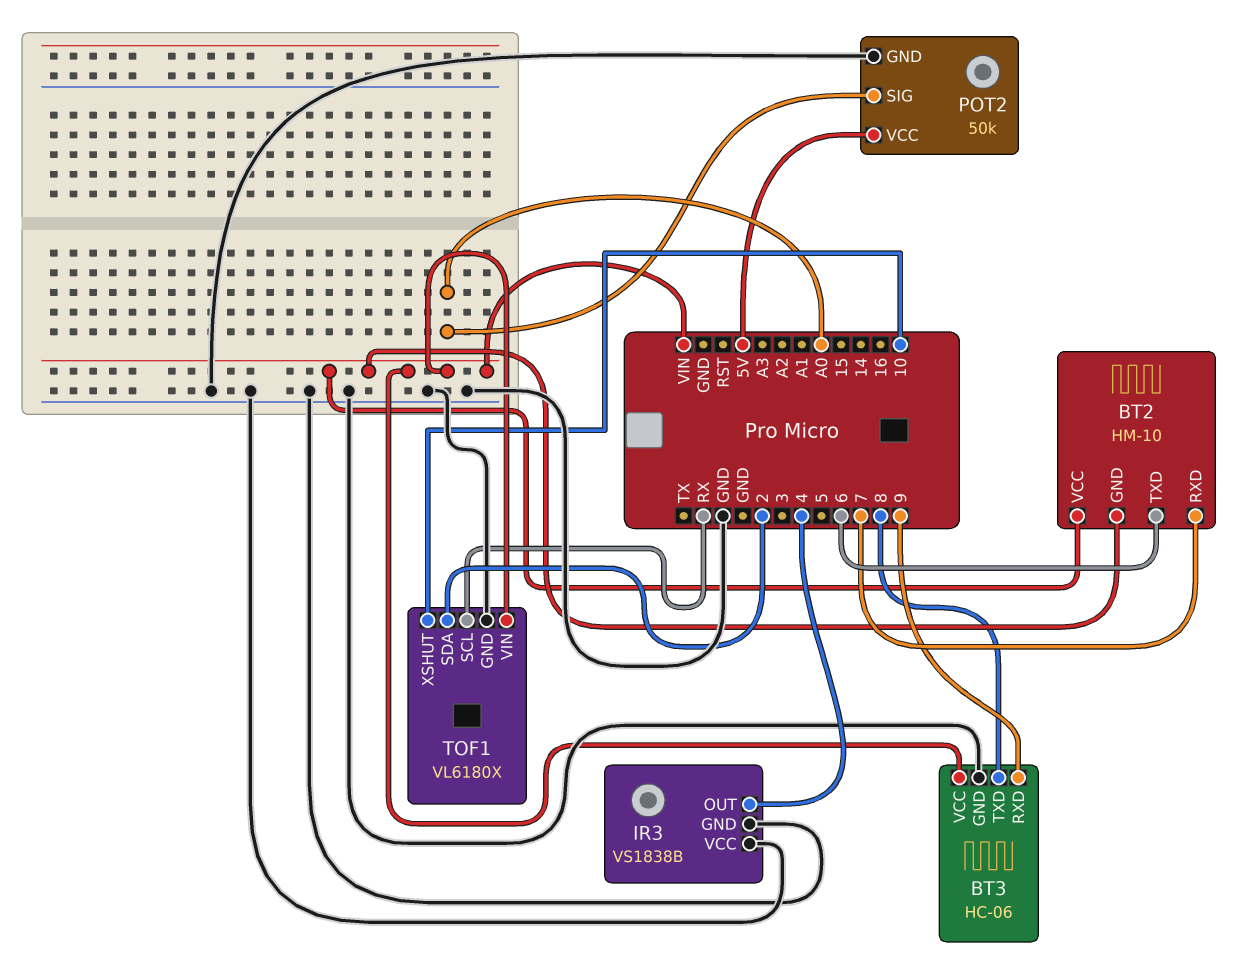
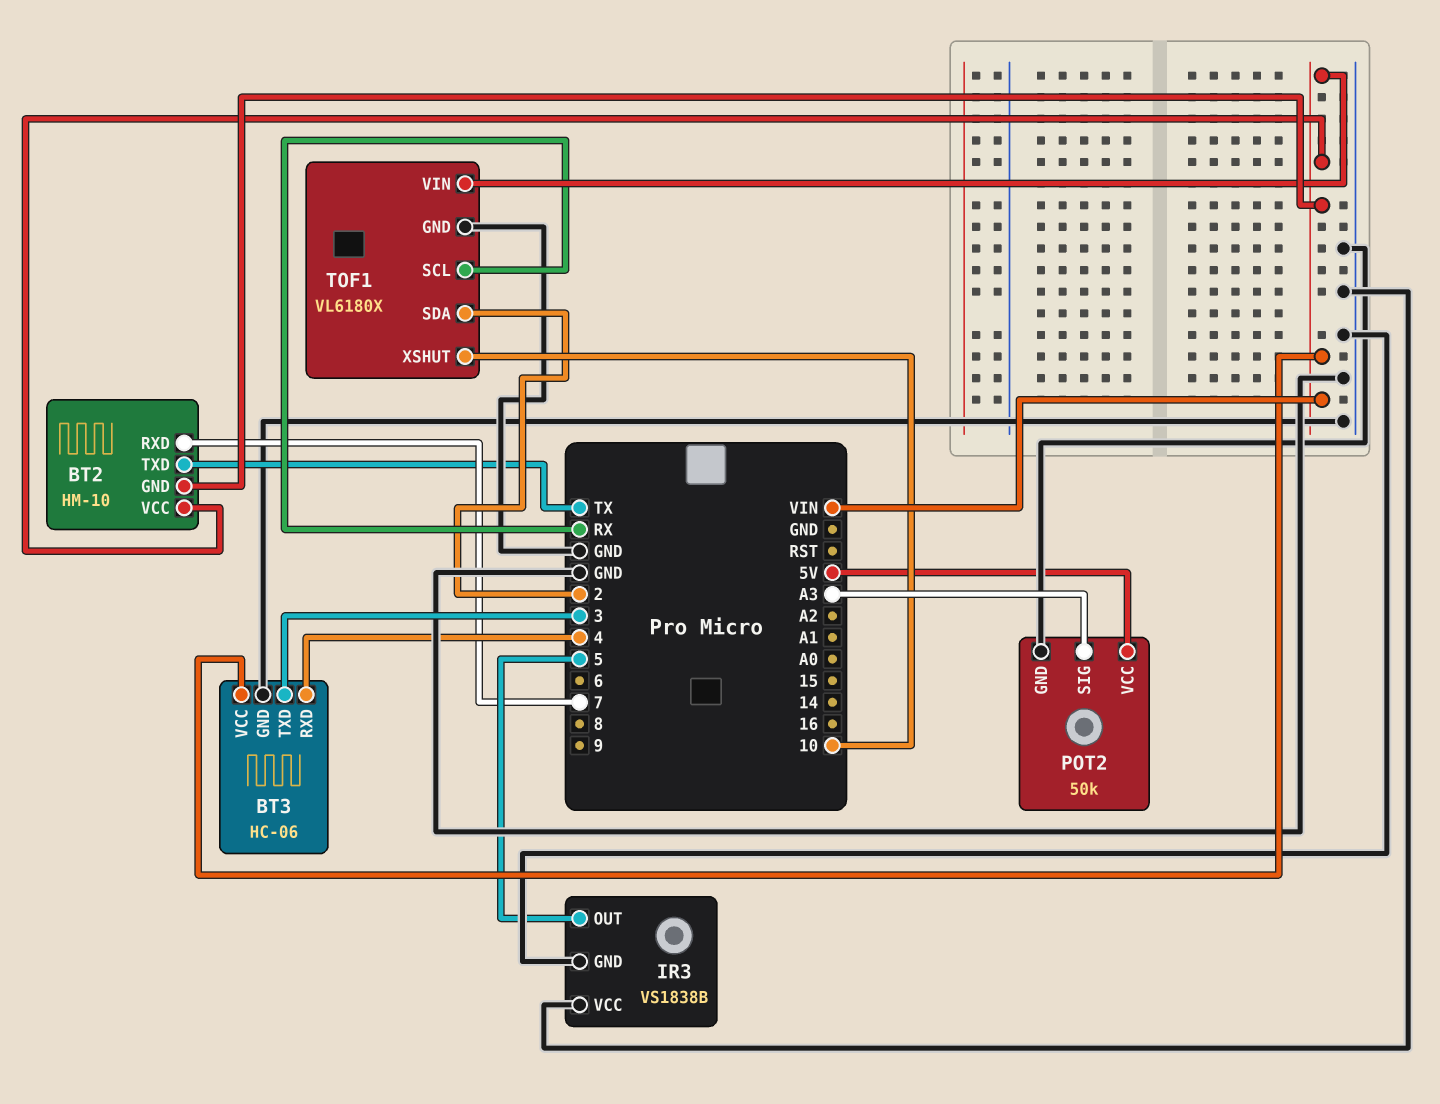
BT2 pin TXD: 6 -> TX
BT3 pin RXD: 9 -> 4
BT3 pin TXD: 8 -> 3
IR3 pin OUT: 4 -> 5
POT2 pin SIG: A0 -> A3

